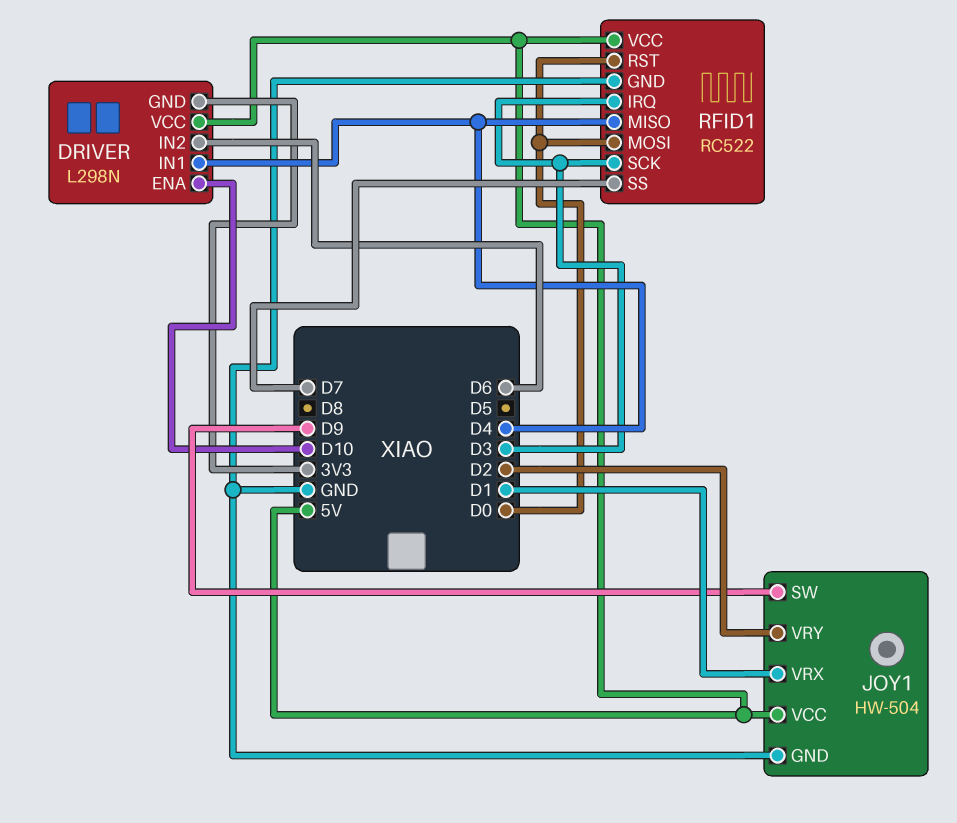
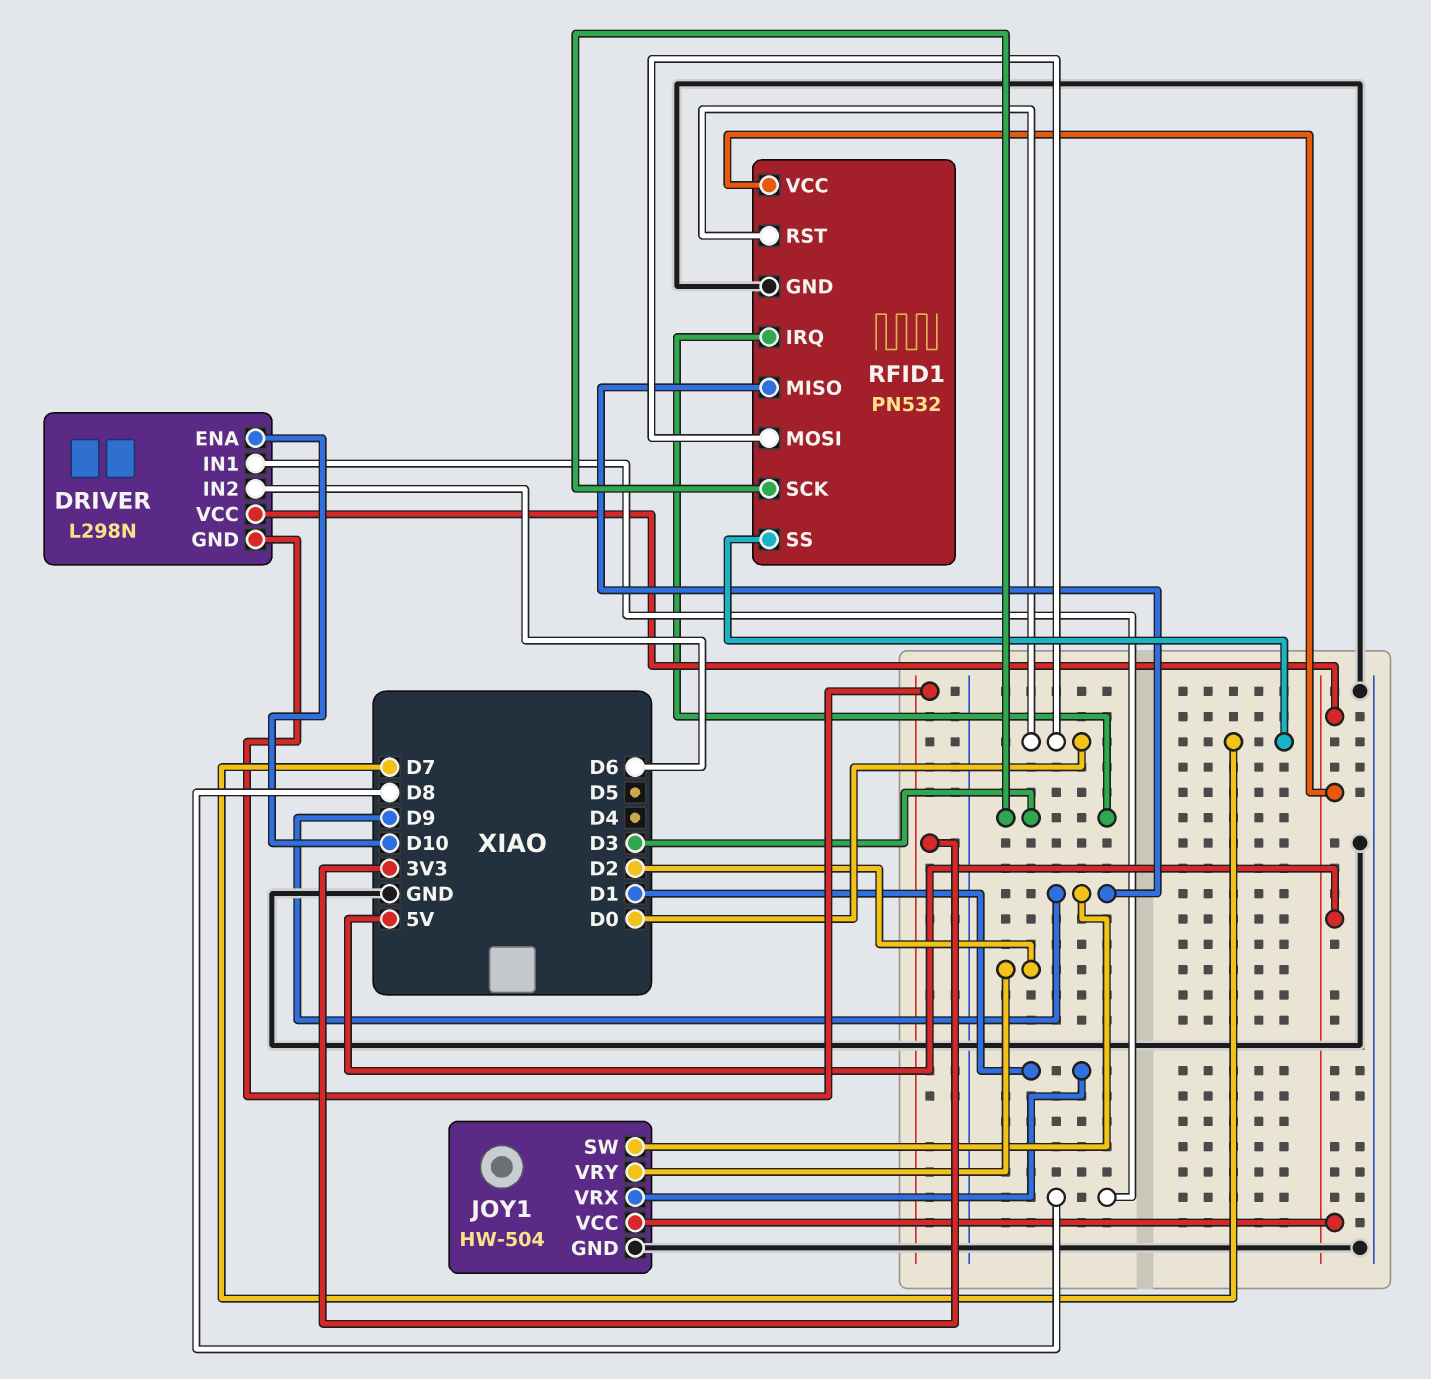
DRIVER pin IN1: D4 -> D8
RFID1: RC522 -> PN532
RFID1 pin MISO: D4 -> D9

